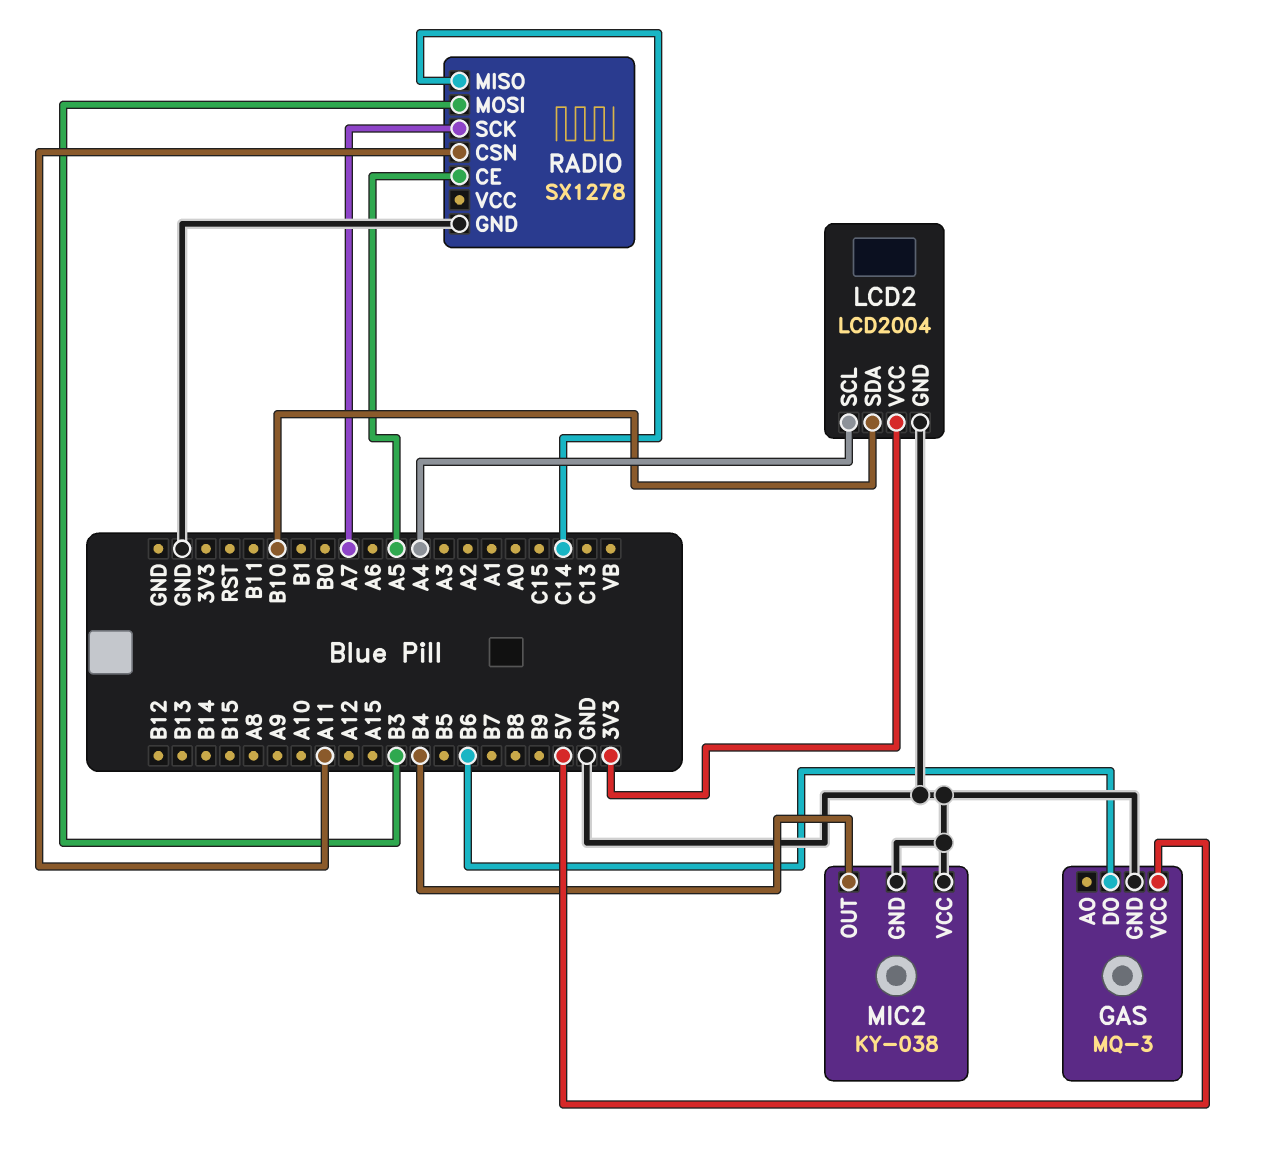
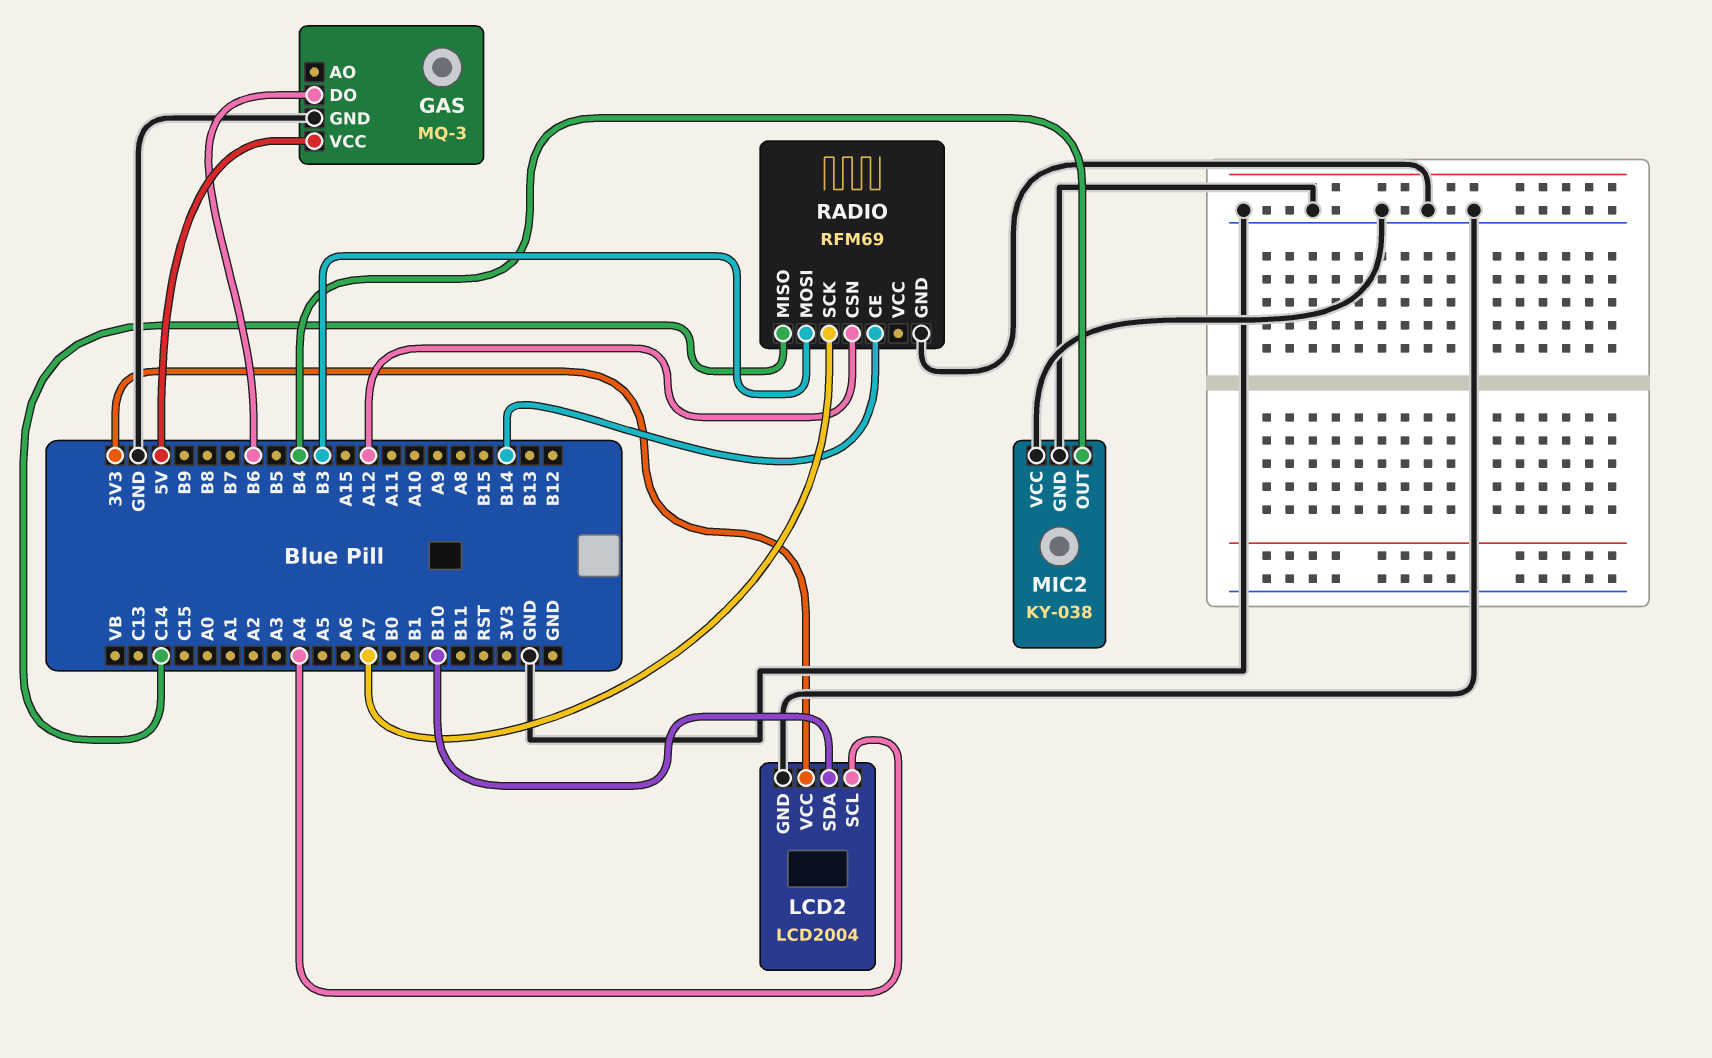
RADIO: SX1278 -> RFM69
RADIO pin CE: A5 -> B14
RADIO pin CSN: A11 -> A12

